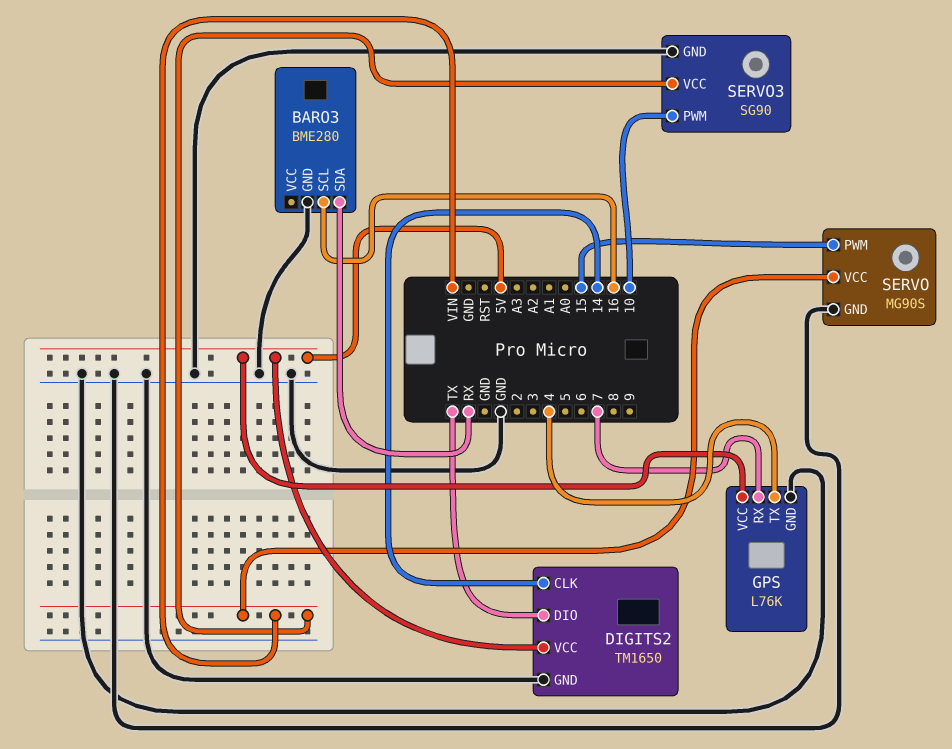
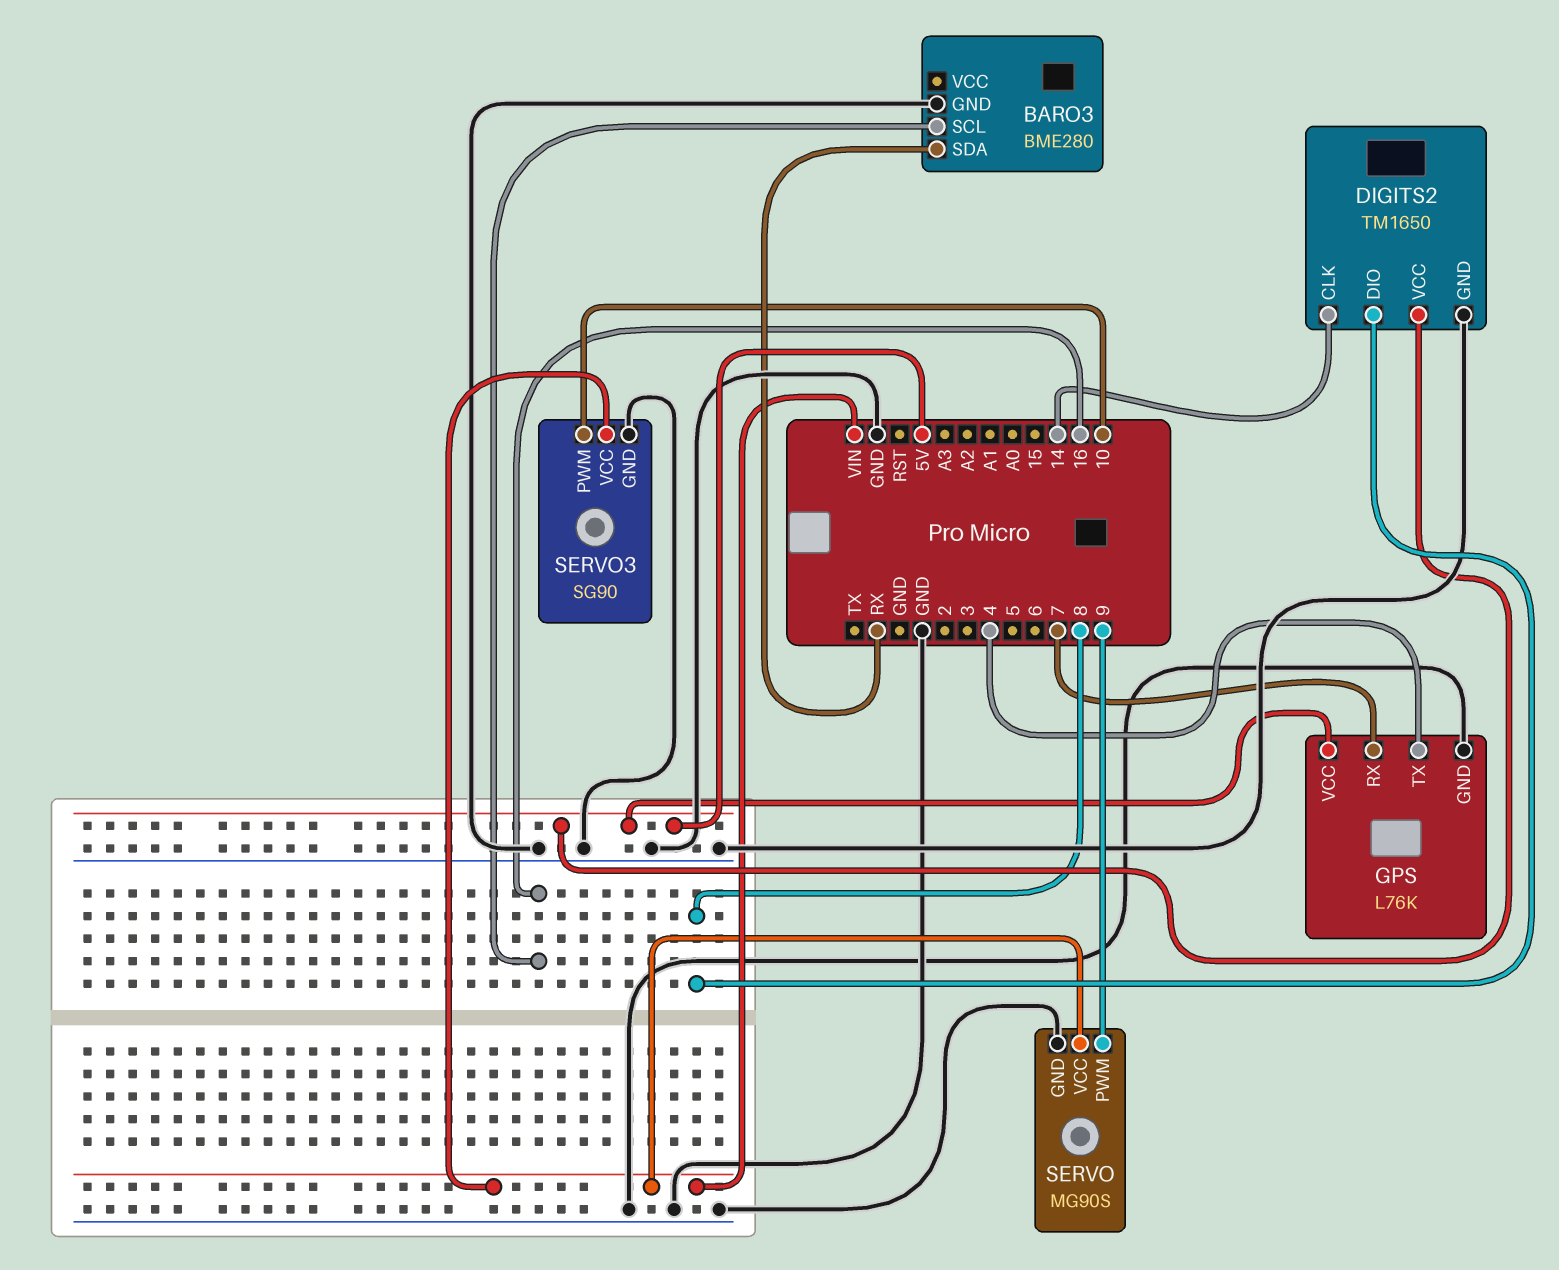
DIGITS2 pin DIO: TX -> 8
SERVO pin PWM: 15 -> 9

